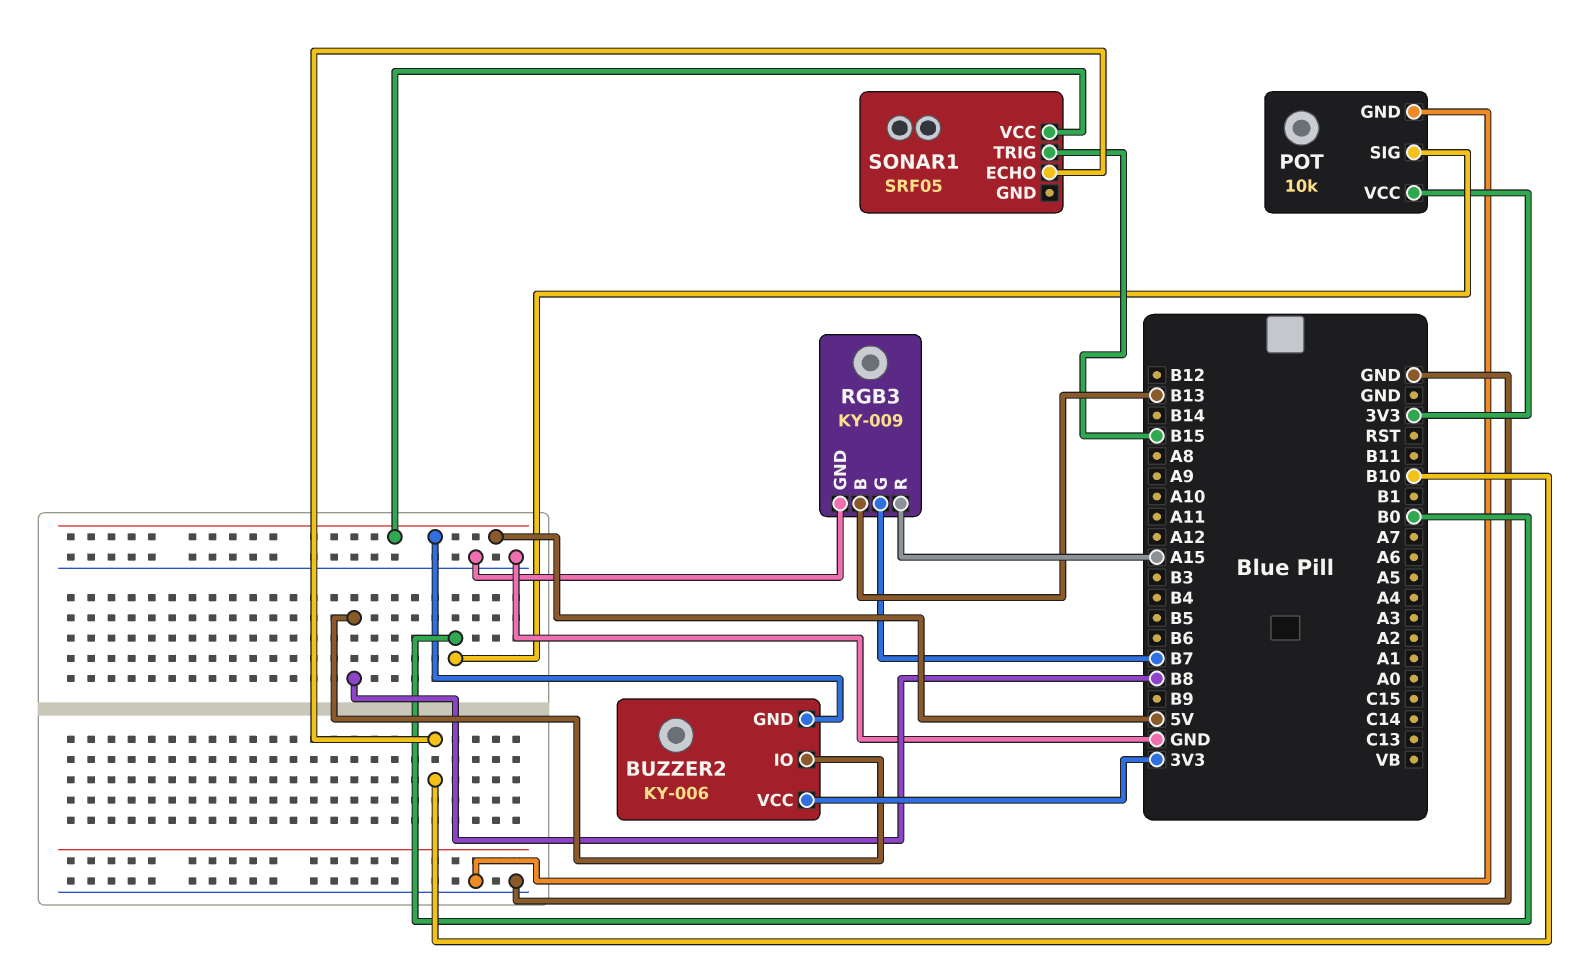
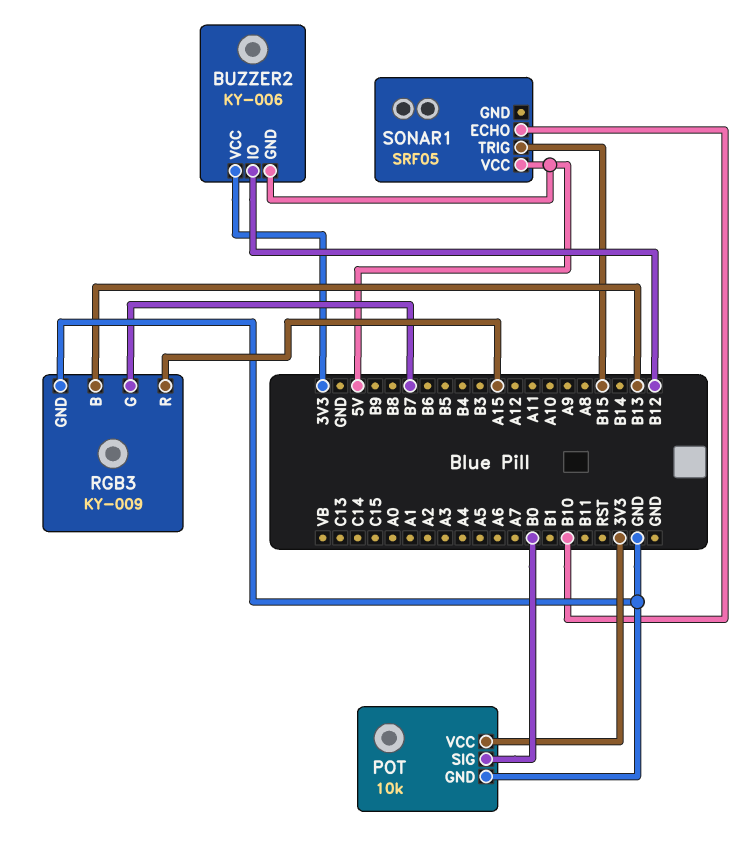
BUZZER2 pin IO: B8 -> B12

